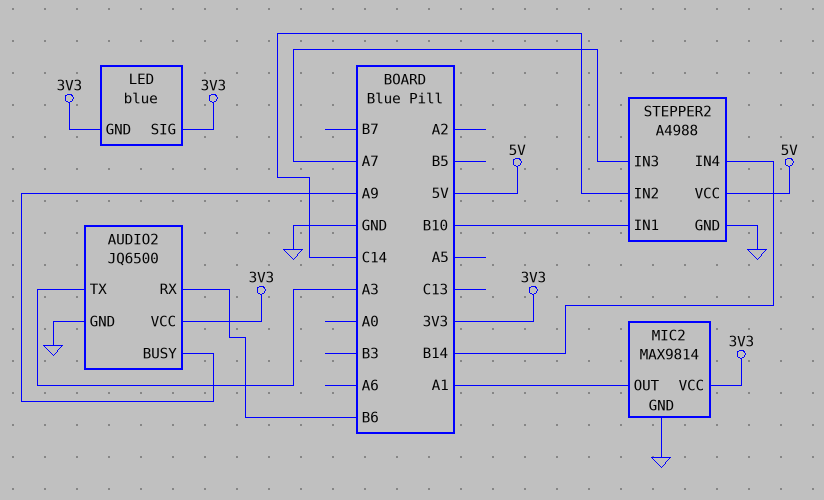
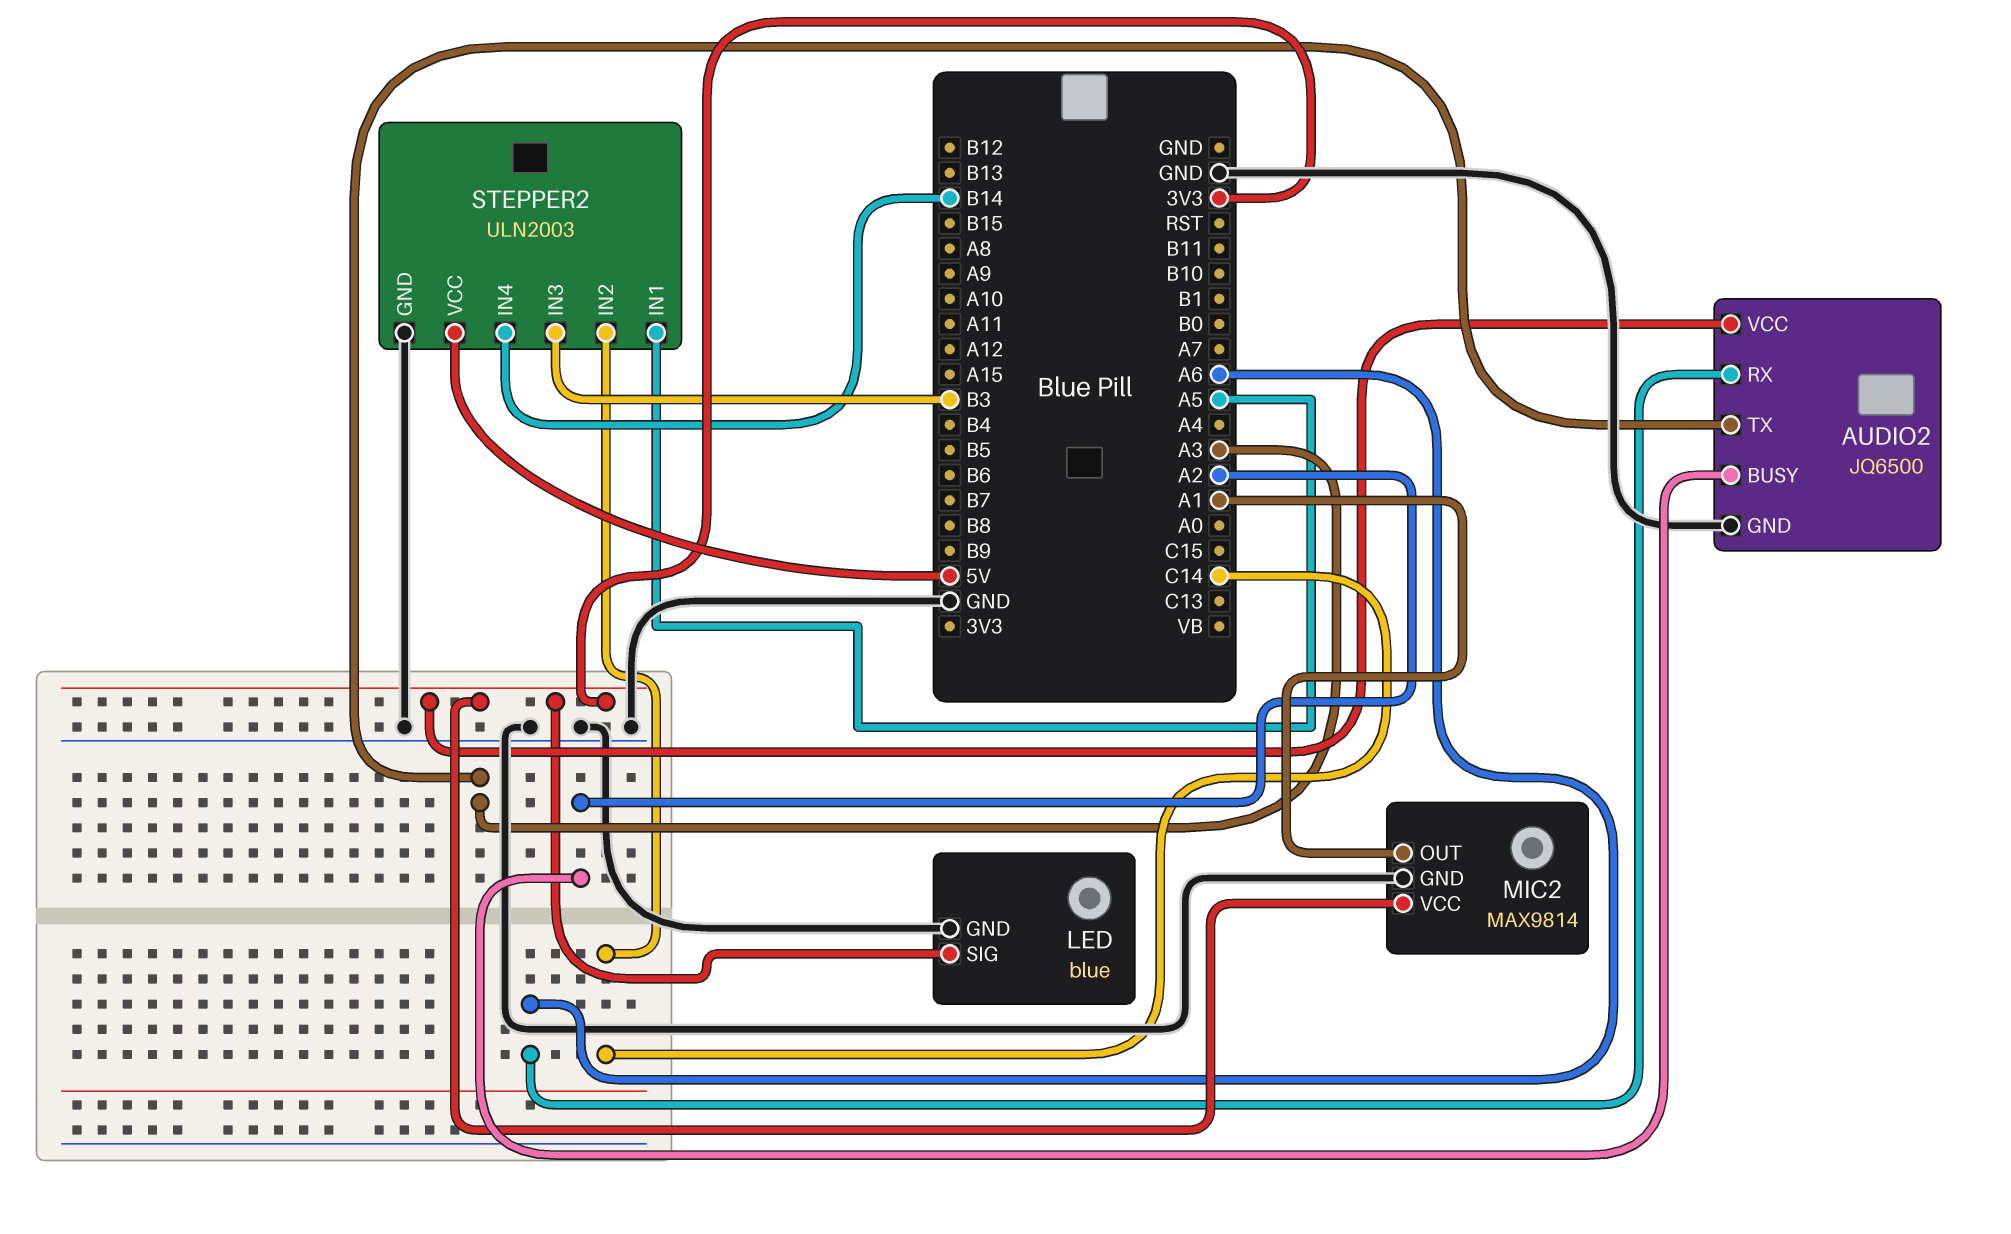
AUDIO2 pin BUSY: A9 -> A2
AUDIO2 pin RX: B6 -> A6
LED pin GND: 3V3 -> GND
STEPPER2: A4988 -> ULN2003
STEPPER2 pin IN1: B10 -> A5
STEPPER2 pin IN3: A7 -> B3

